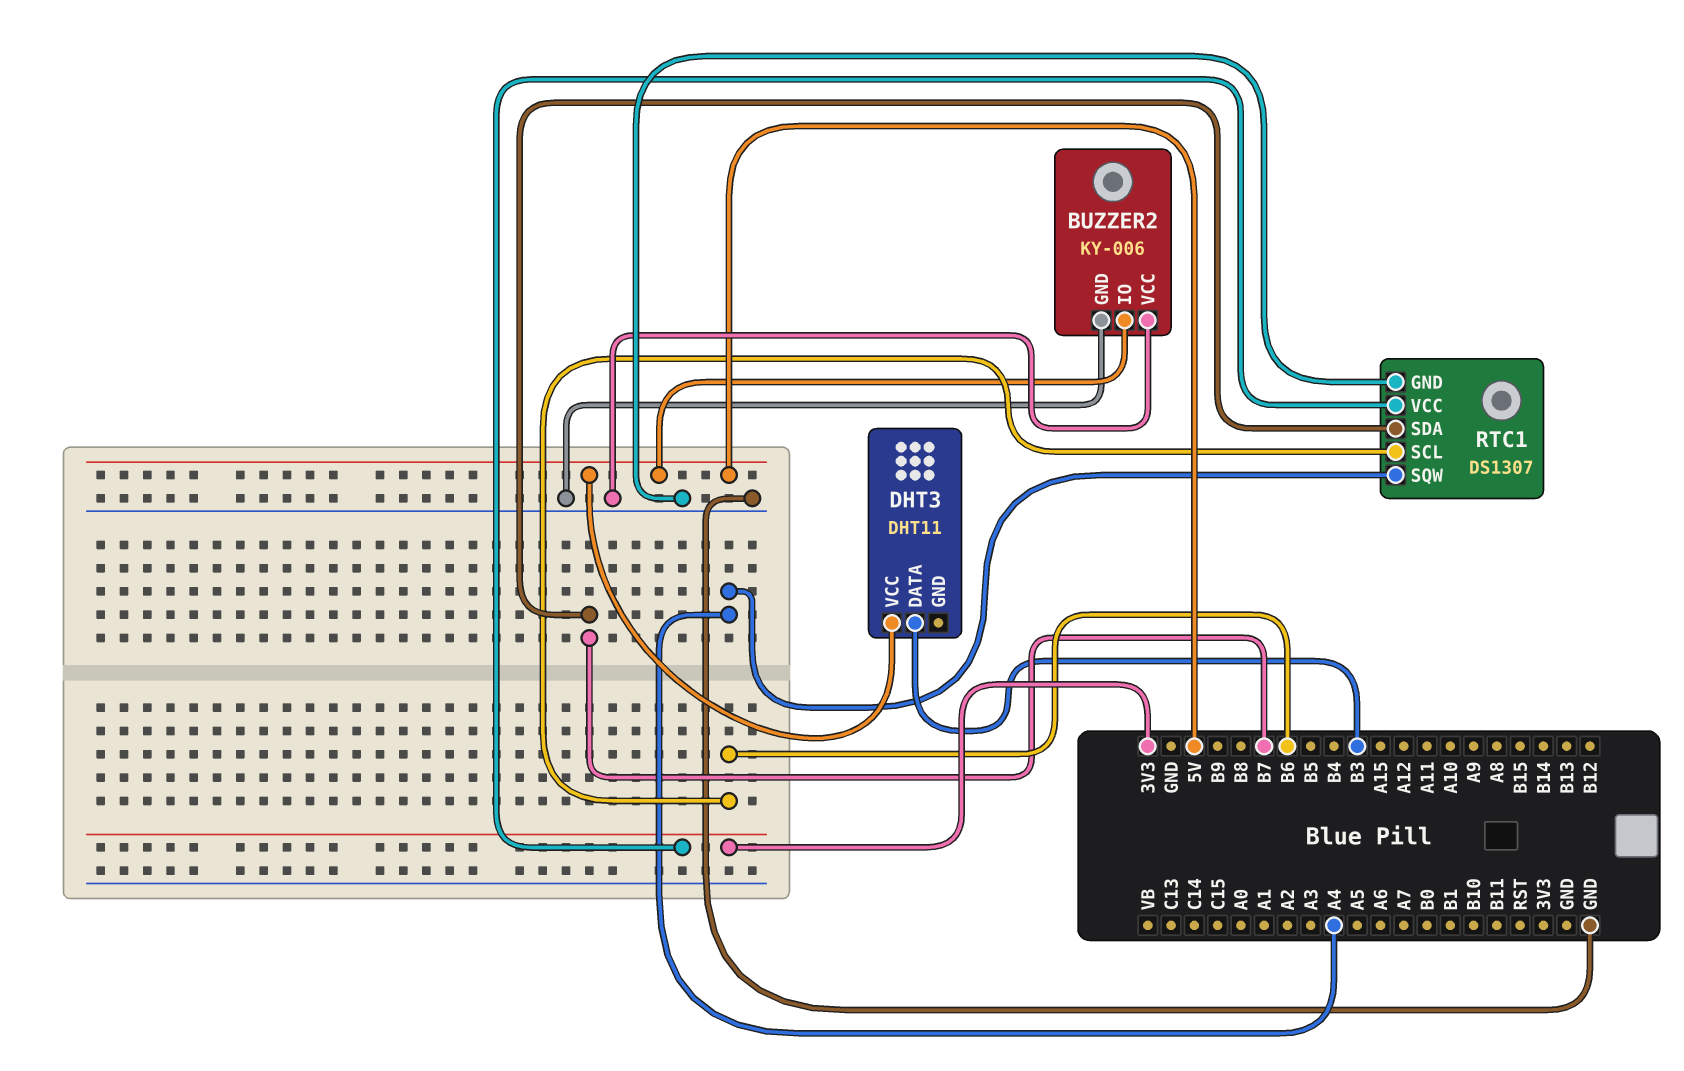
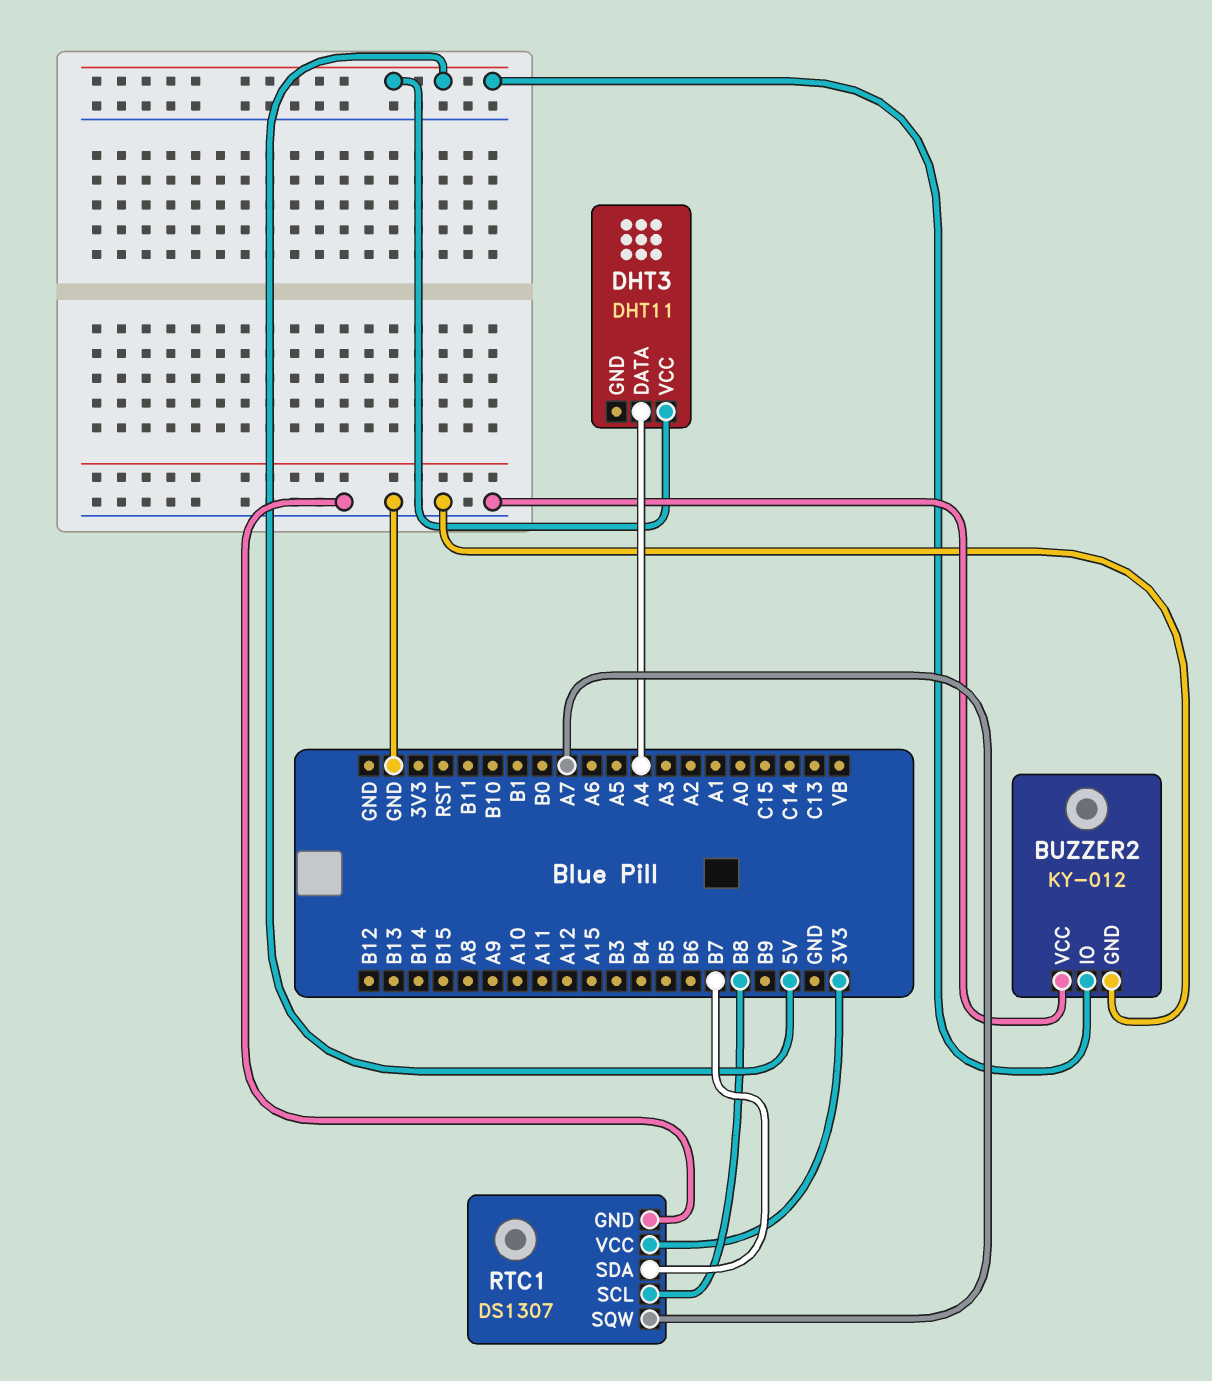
BUZZER2: KY-006 -> KY-012
DHT3 pin DATA: B3 -> A4
RTC1 pin SCL: B6 -> B8
RTC1 pin SQW: A4 -> A7

